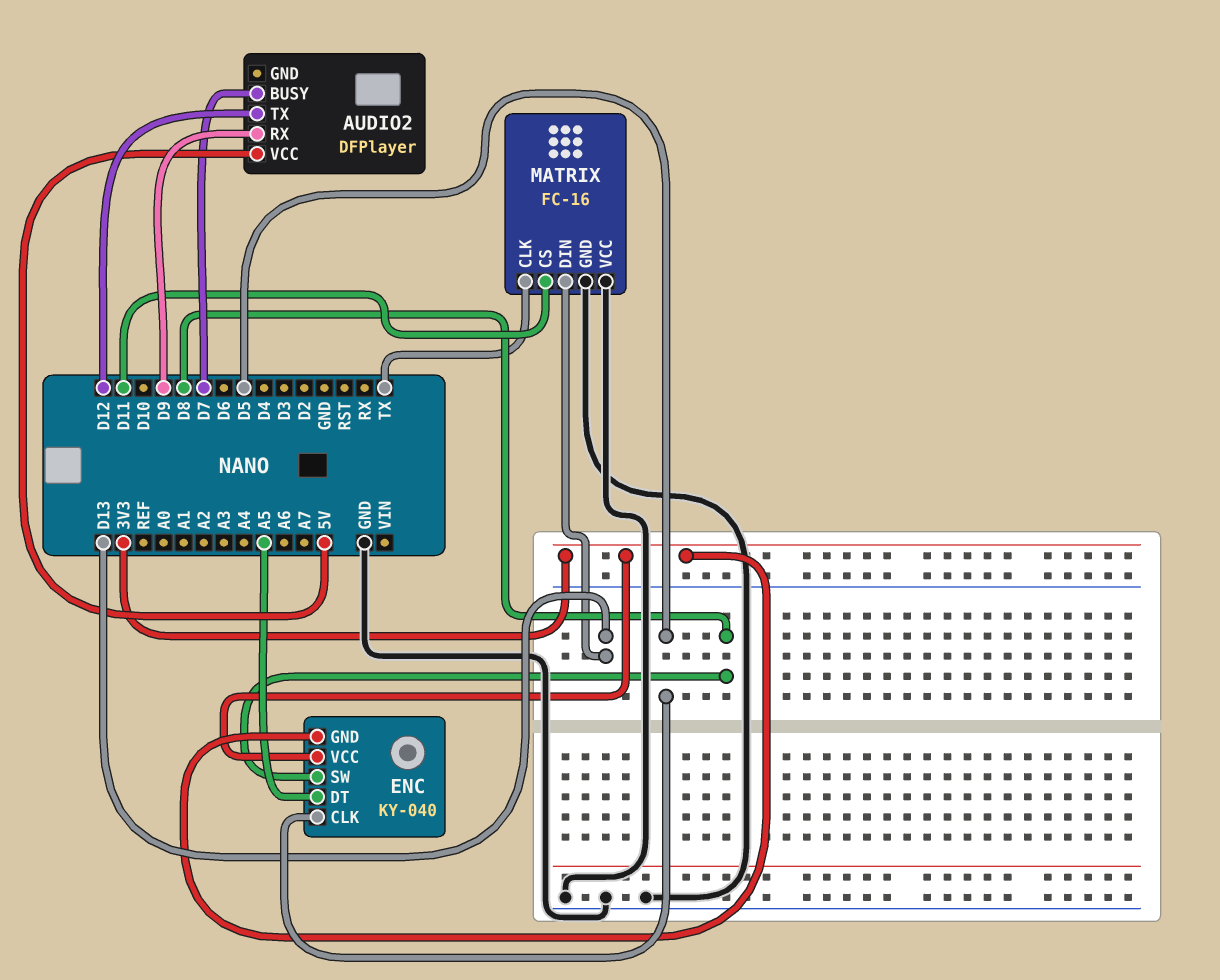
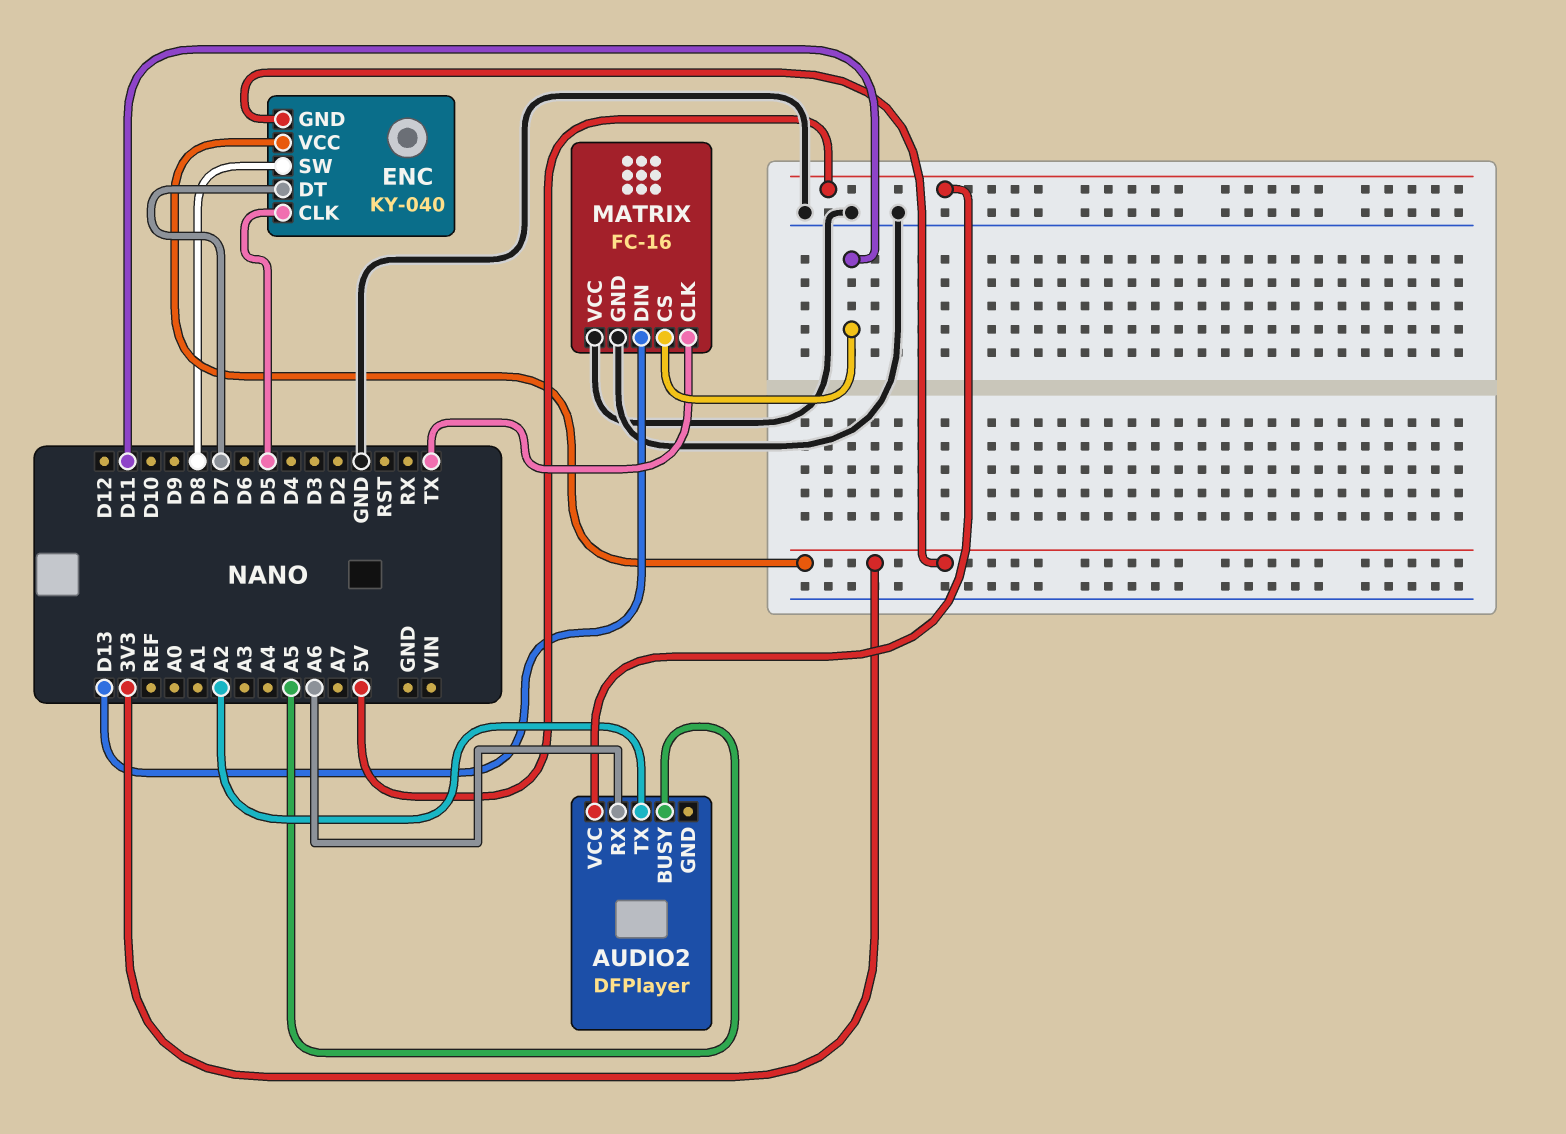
AUDIO2 pin BUSY: D7 -> A5
AUDIO2 pin RX: D9 -> A6
AUDIO2 pin TX: D12 -> A2
ENC pin DT: A5 -> D7

